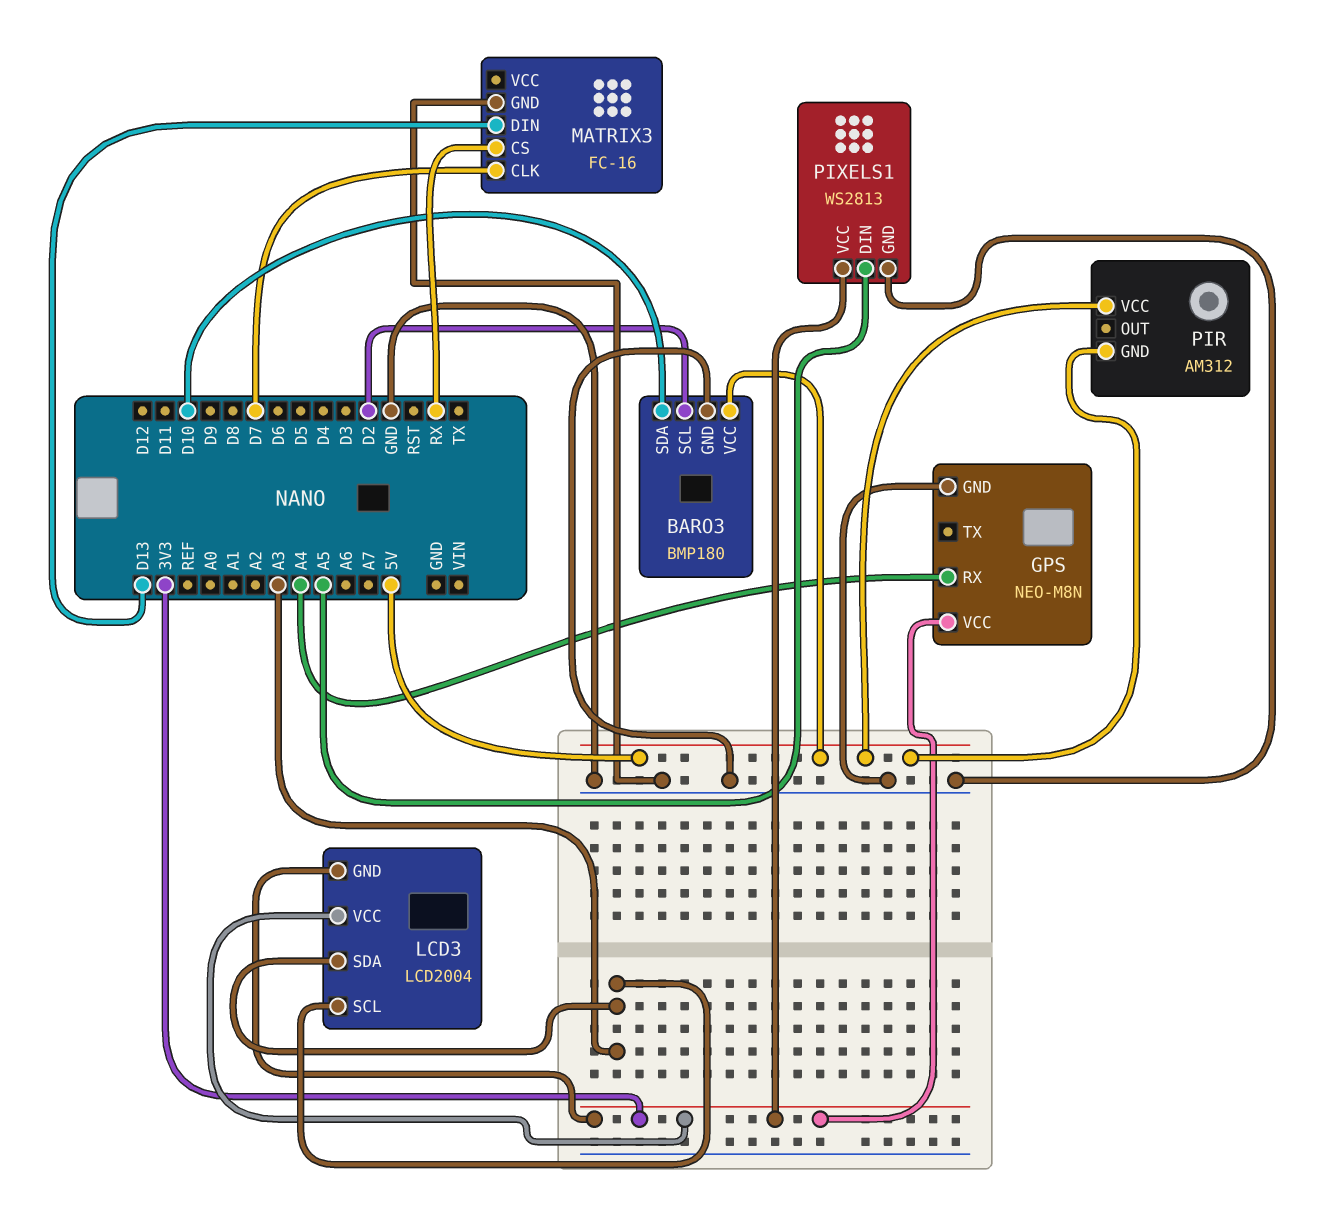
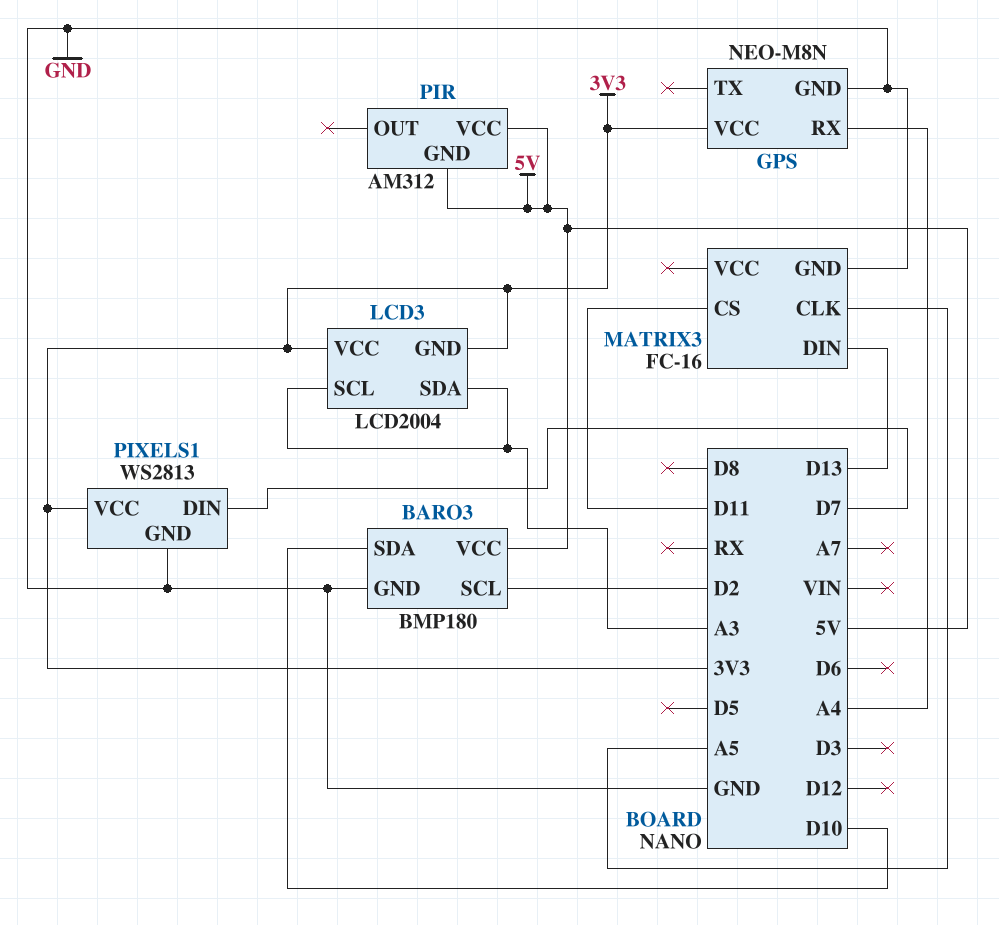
MATRIX3 pin CLK: D7 -> A5
MATRIX3 pin CS: RX -> D11
PIXELS1 pin DIN: A5 -> D7

